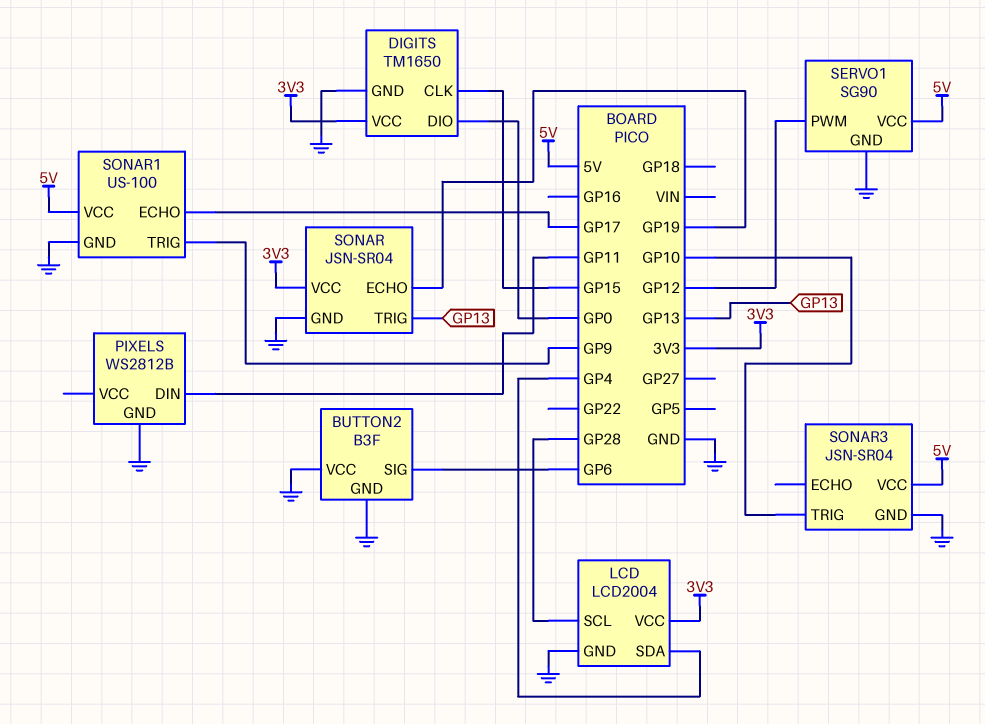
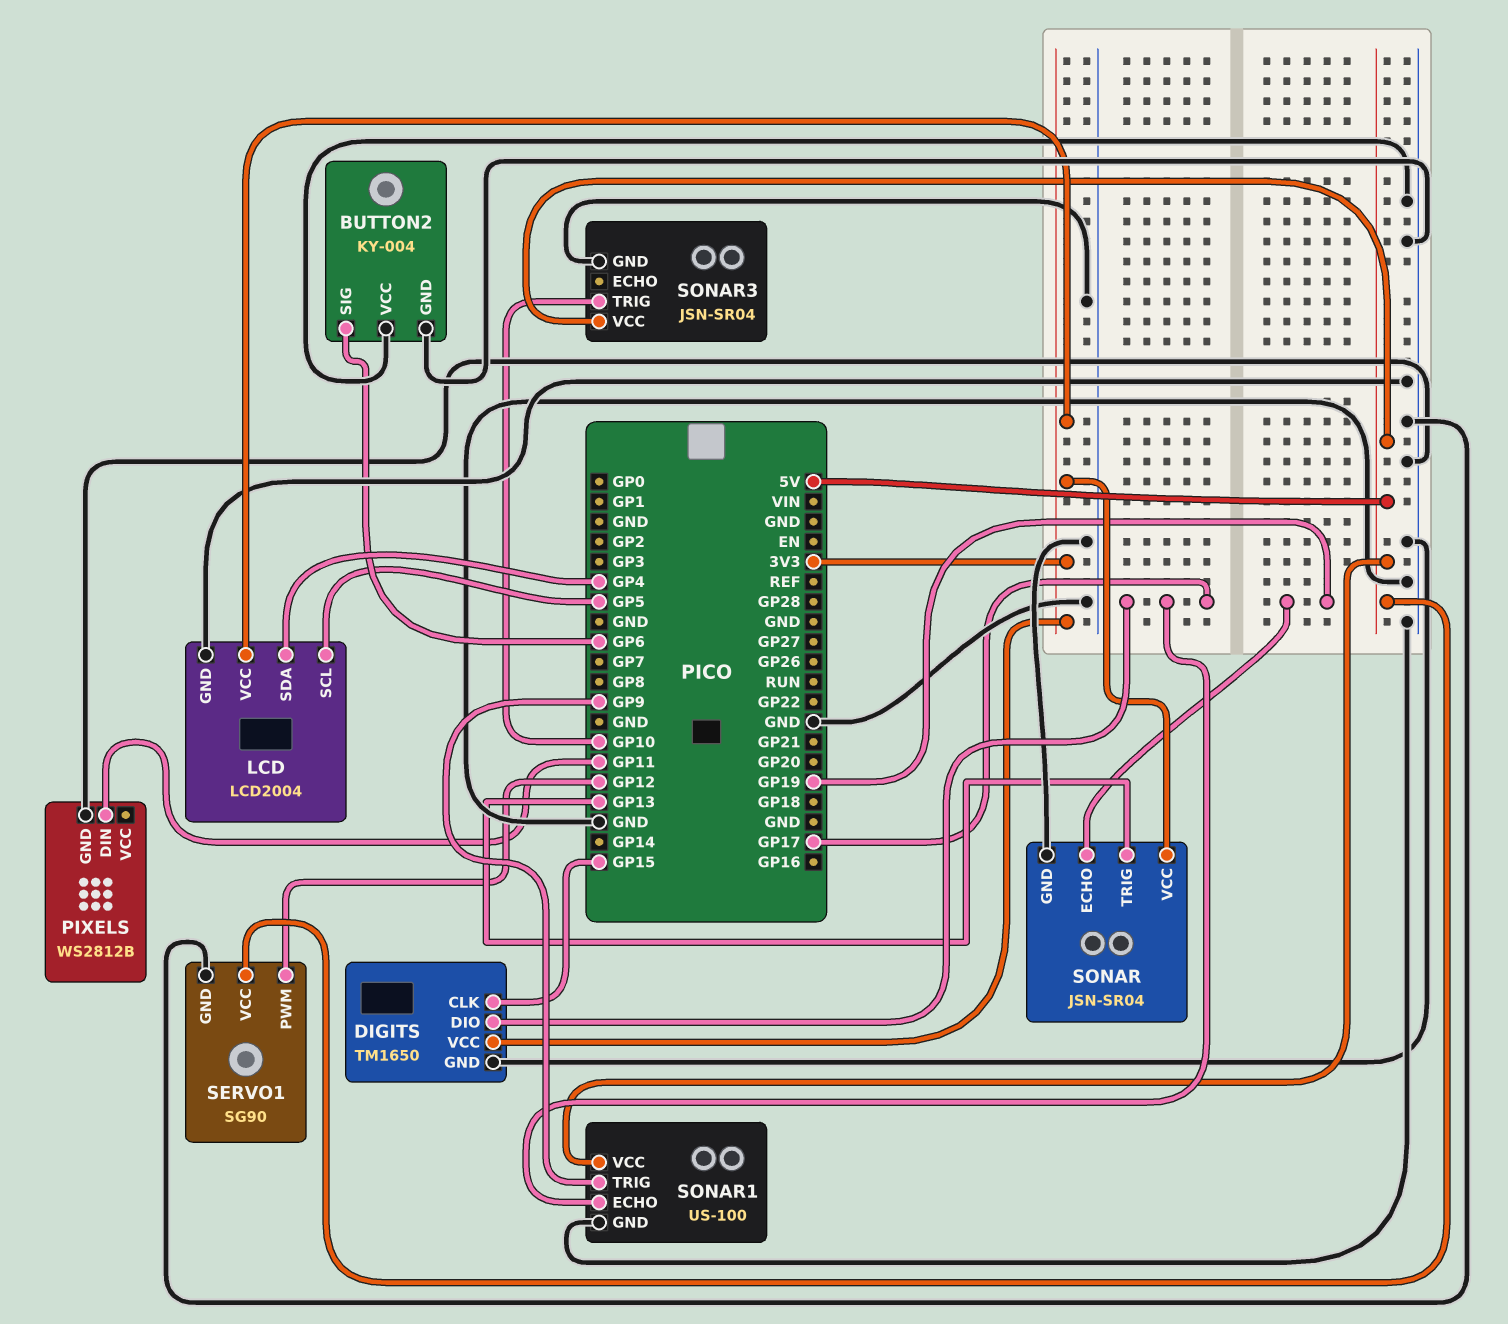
BUTTON2: B3F -> KY-004
DIGITS pin DIO: GP0 -> GP17
LCD pin SCL: GP28 -> GP5

